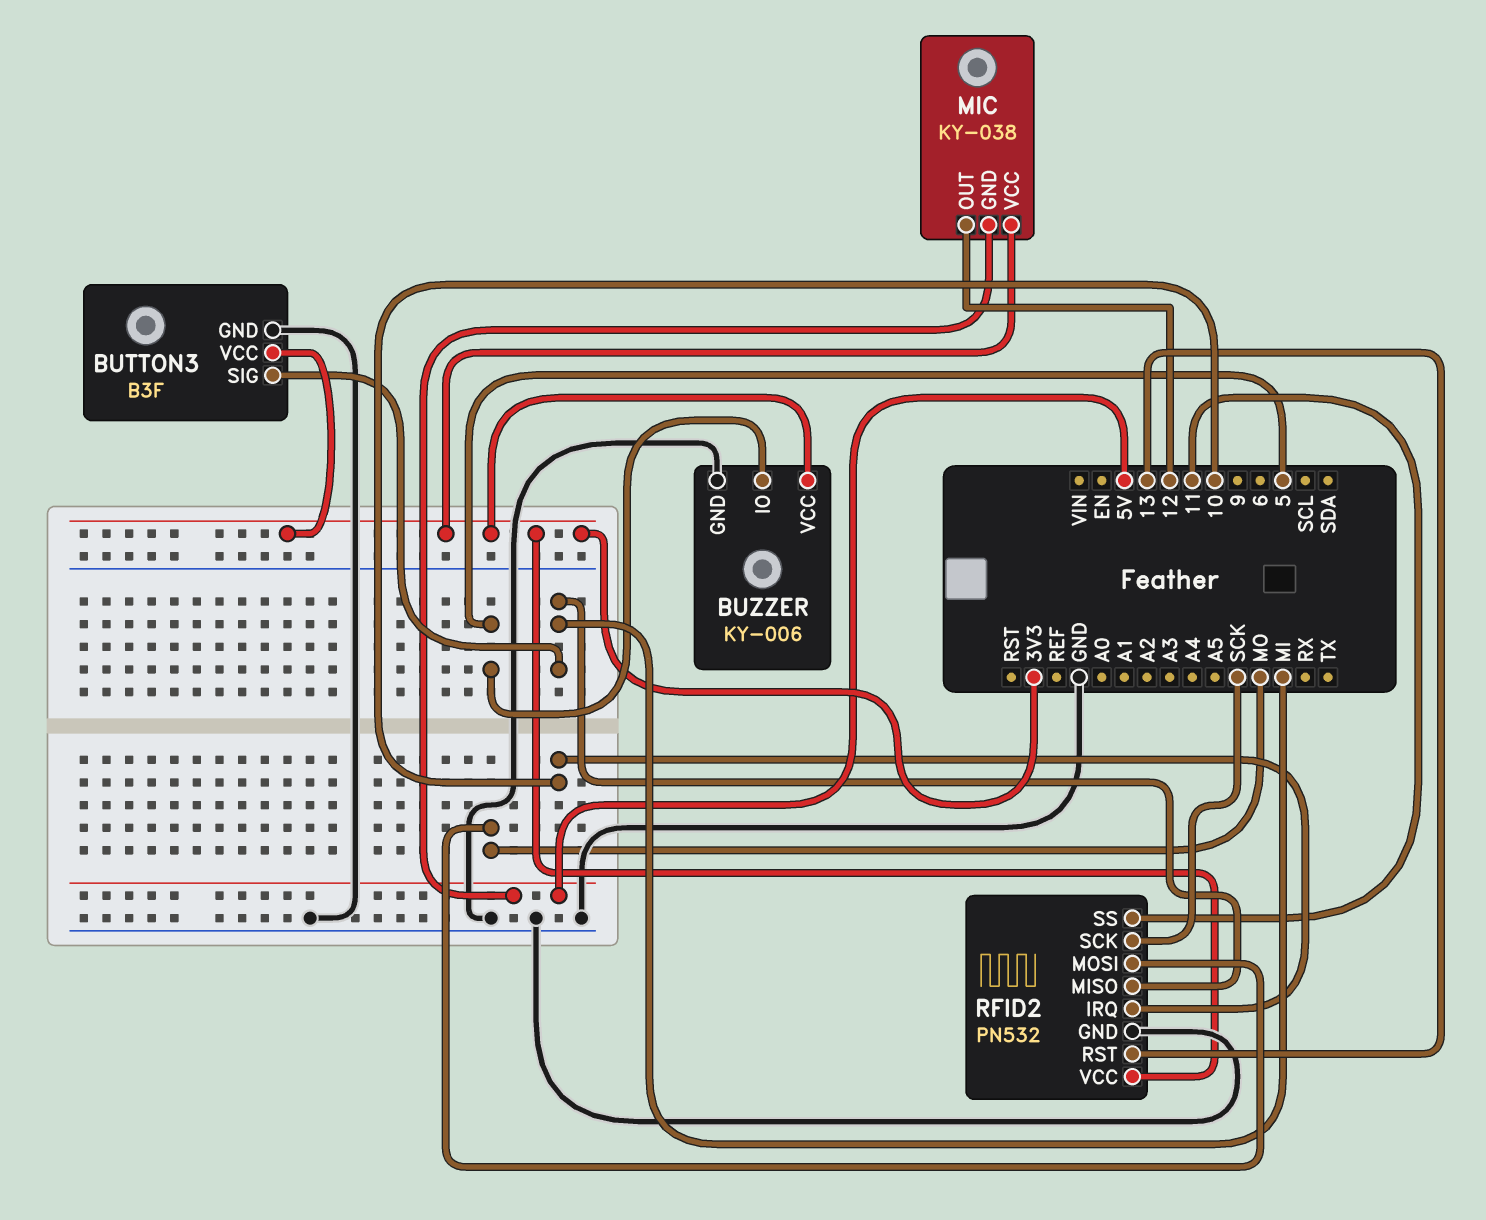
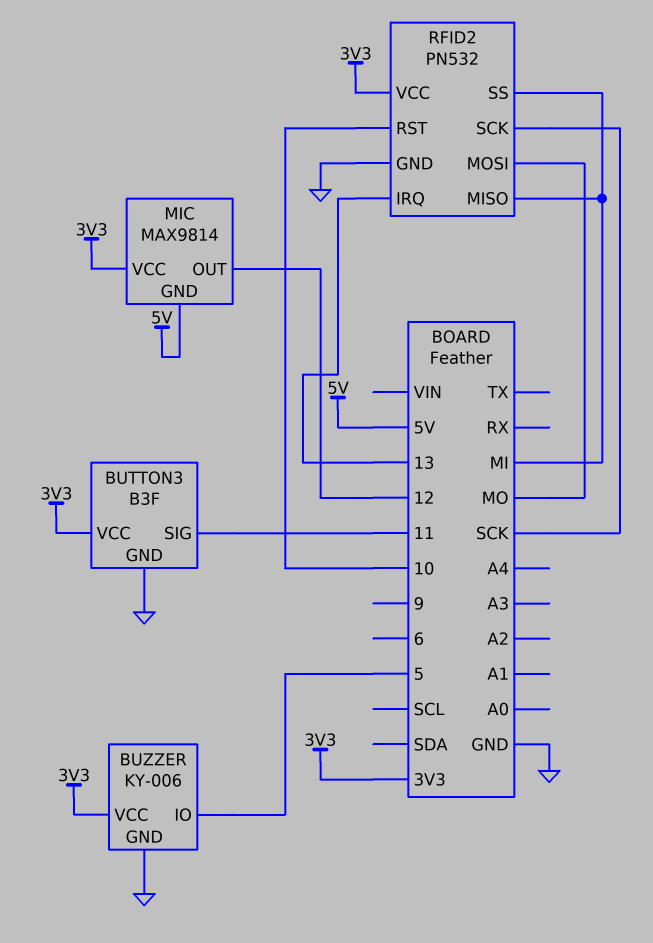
BUTTON3 pin SIG: MI -> 11
MIC: KY-038 -> MAX9814
RFID2 pin IRQ: 10 -> 13
RFID2 pin RST: 13 -> 10
RFID2 pin SS: 11 -> MI

